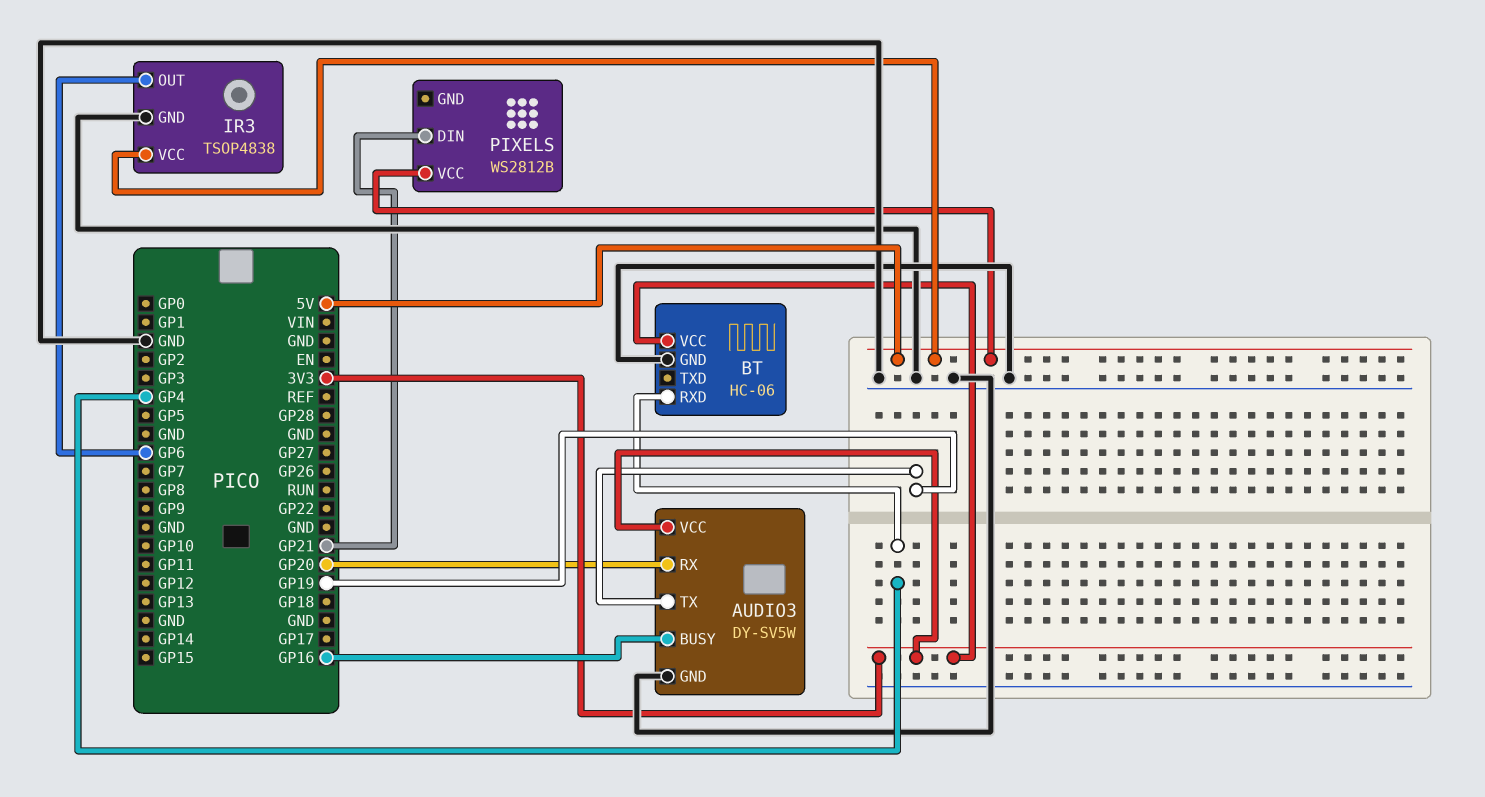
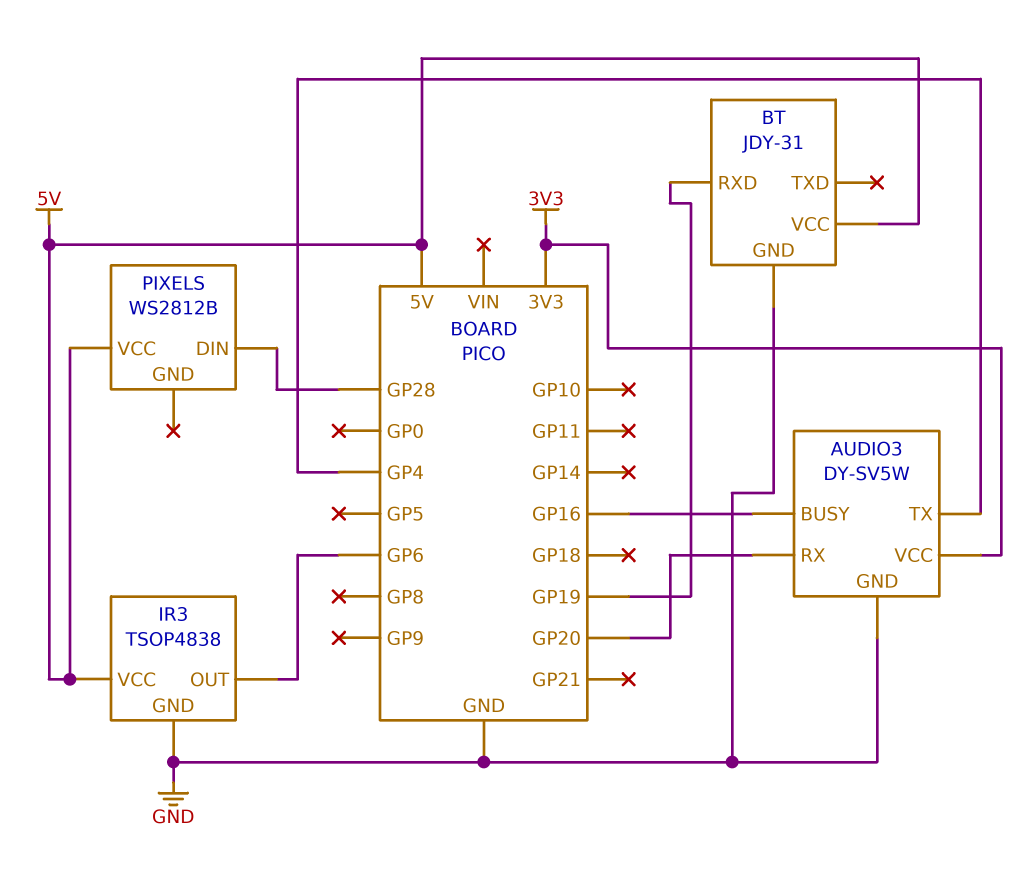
AUDIO3 pin TX: GP19 -> GP4
BT: HC-06 -> JDY-31
BT pin RXD: GP4 -> GP19
BT pin VCC: 3V3 -> 5V
PIXELS pin DIN: GP21 -> GP28

